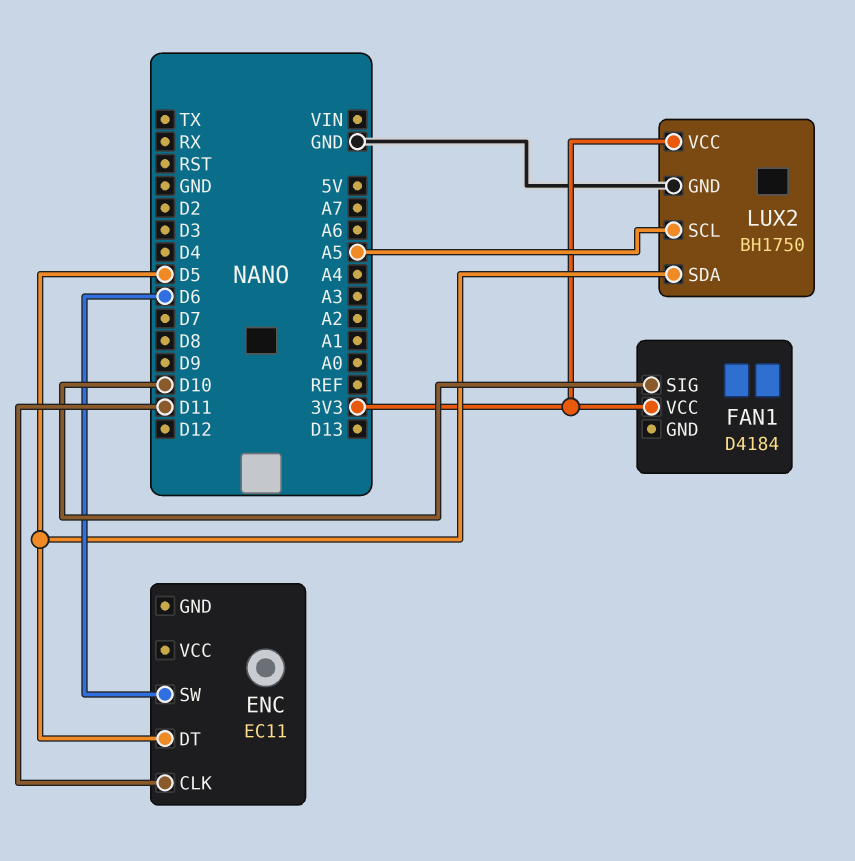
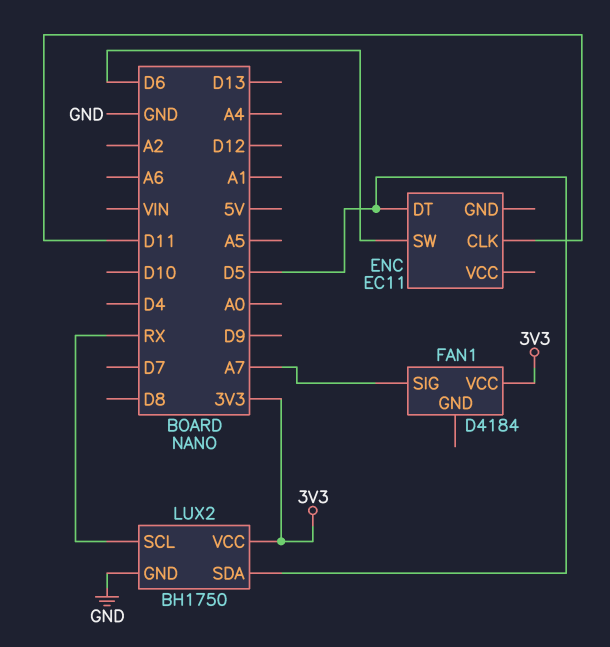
FAN1 pin SIG: D10 -> A7
LUX2 pin SCL: A5 -> RX

